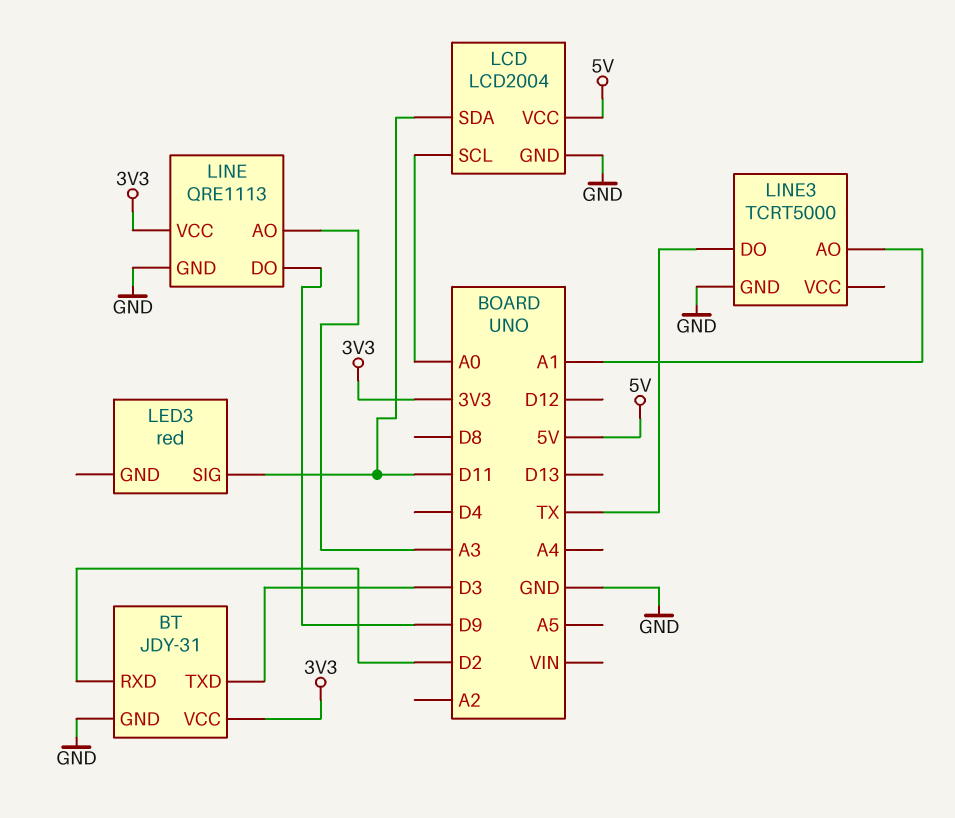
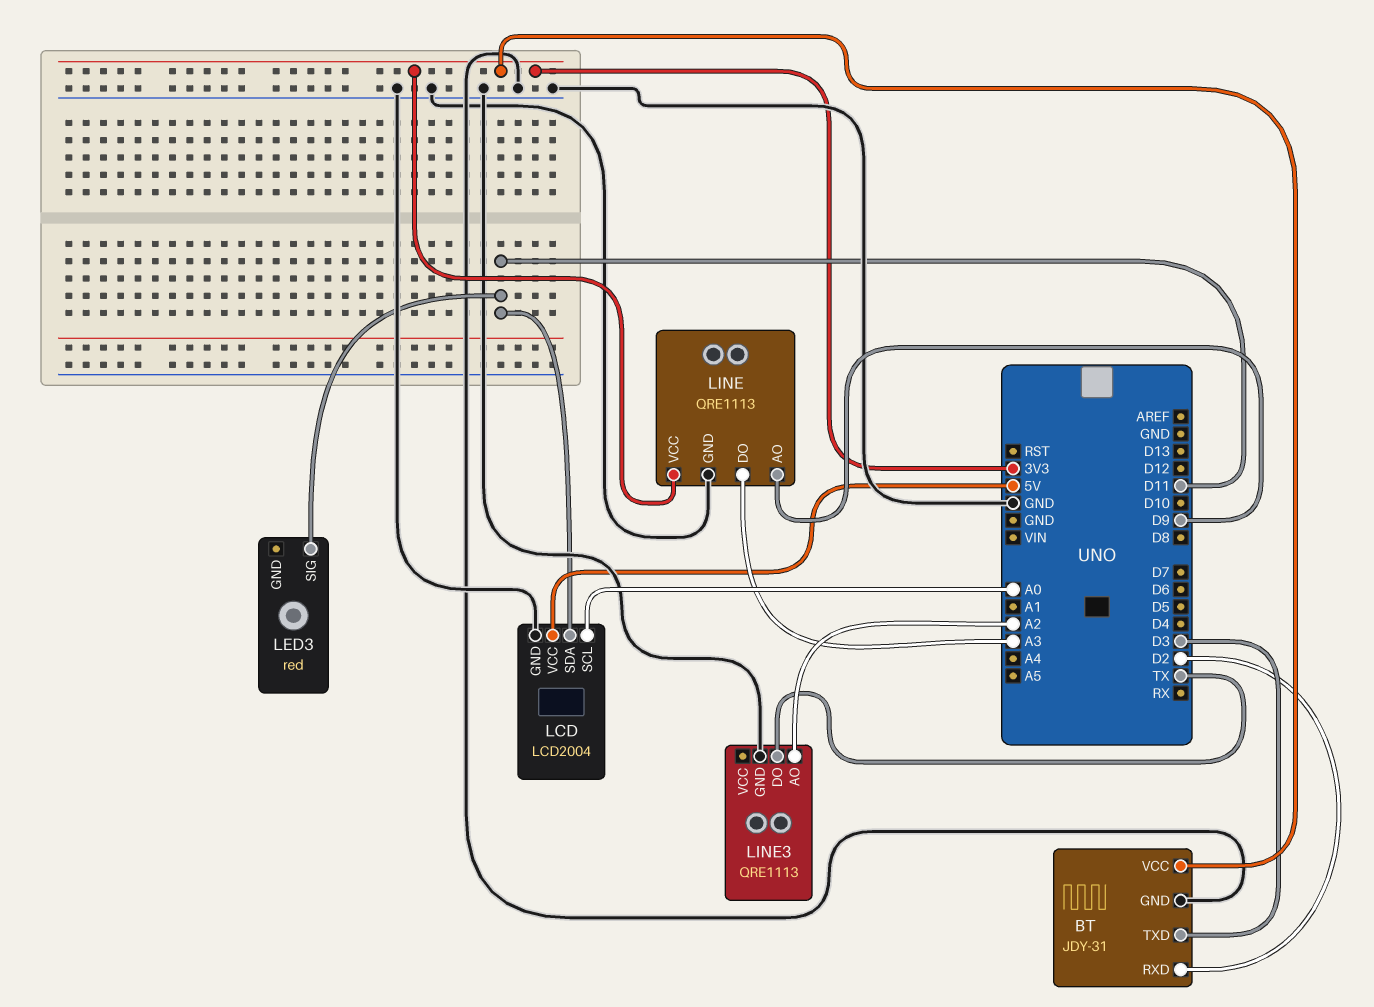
LINE pin AO: A3 -> D9
LINE pin DO: D9 -> A3
LINE3: TCRT5000 -> QRE1113
LINE3 pin AO: A1 -> A2

